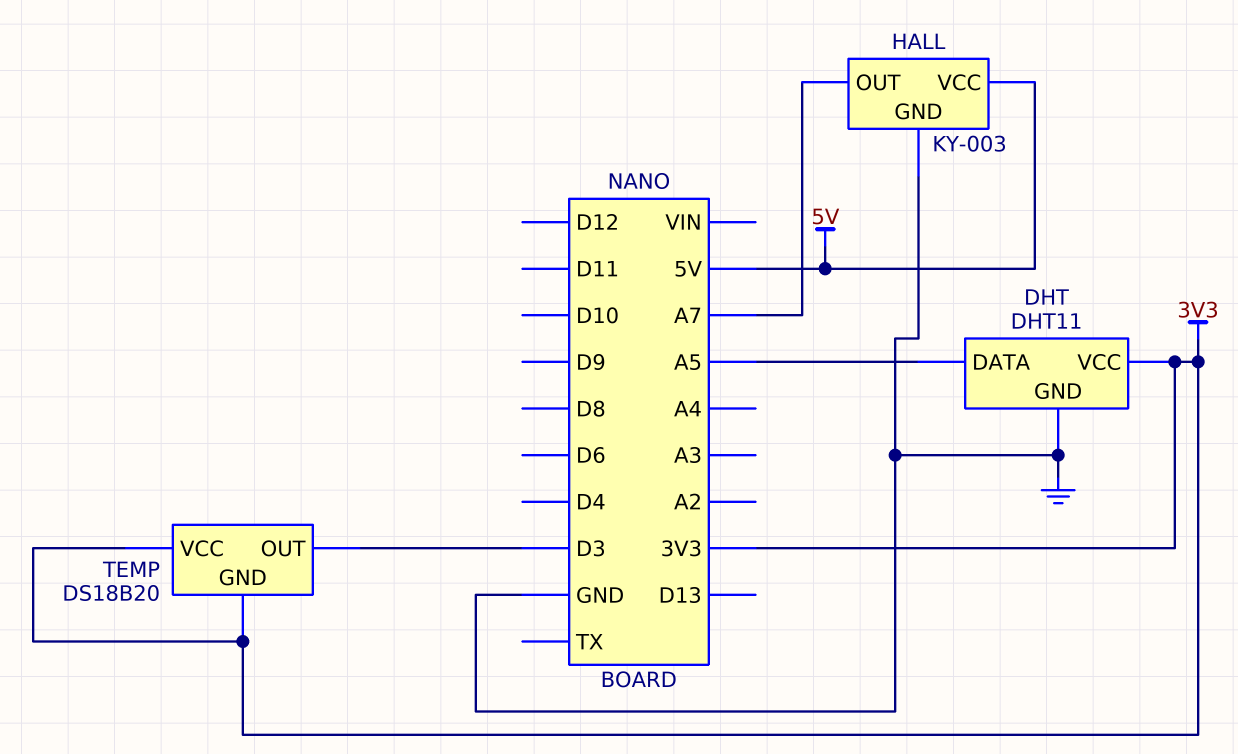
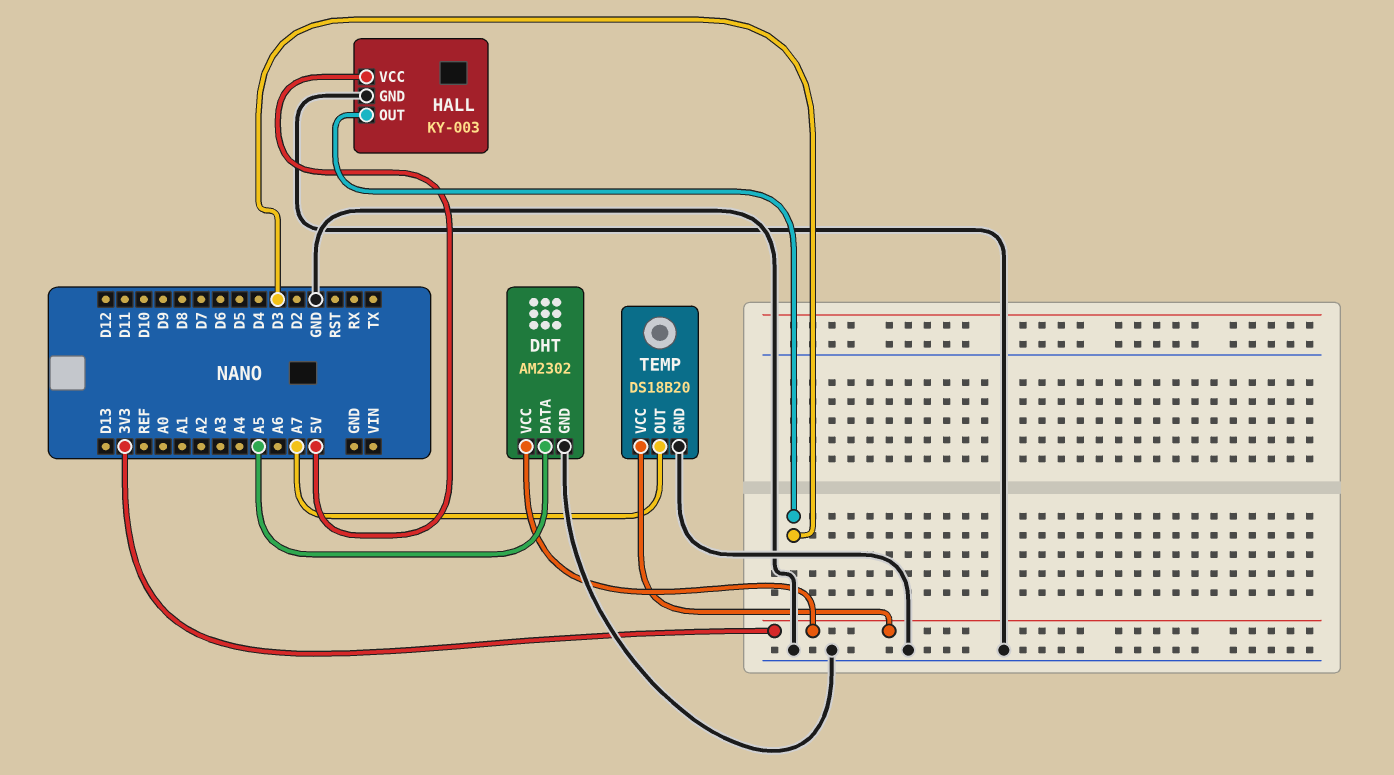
DHT: DHT11 -> AM2302
HALL pin OUT: A7 -> D3
TEMP pin GND: 3V3 -> GND
TEMP pin OUT: D3 -> A7

